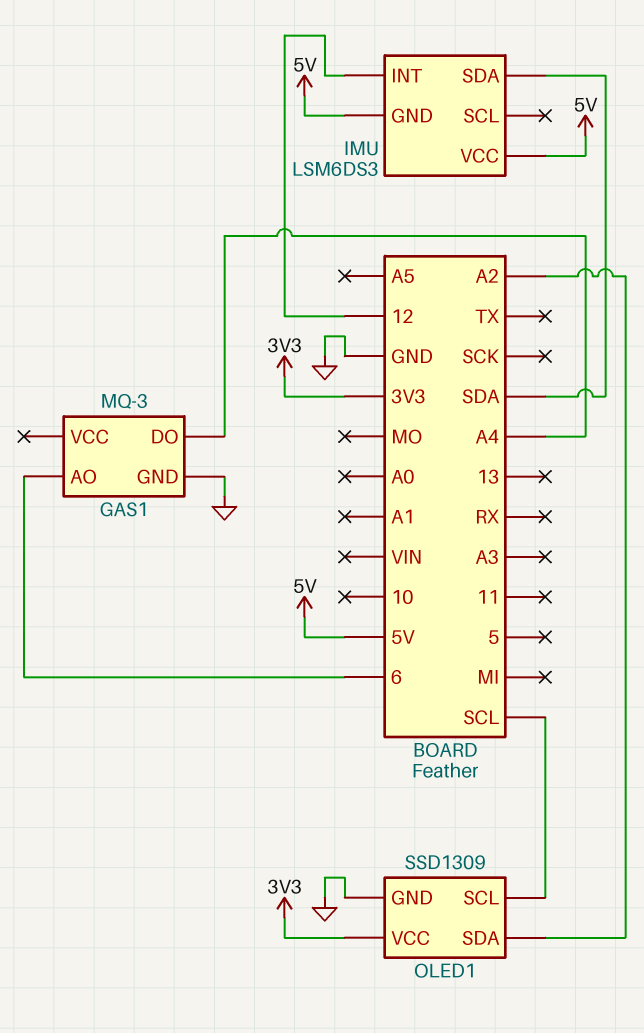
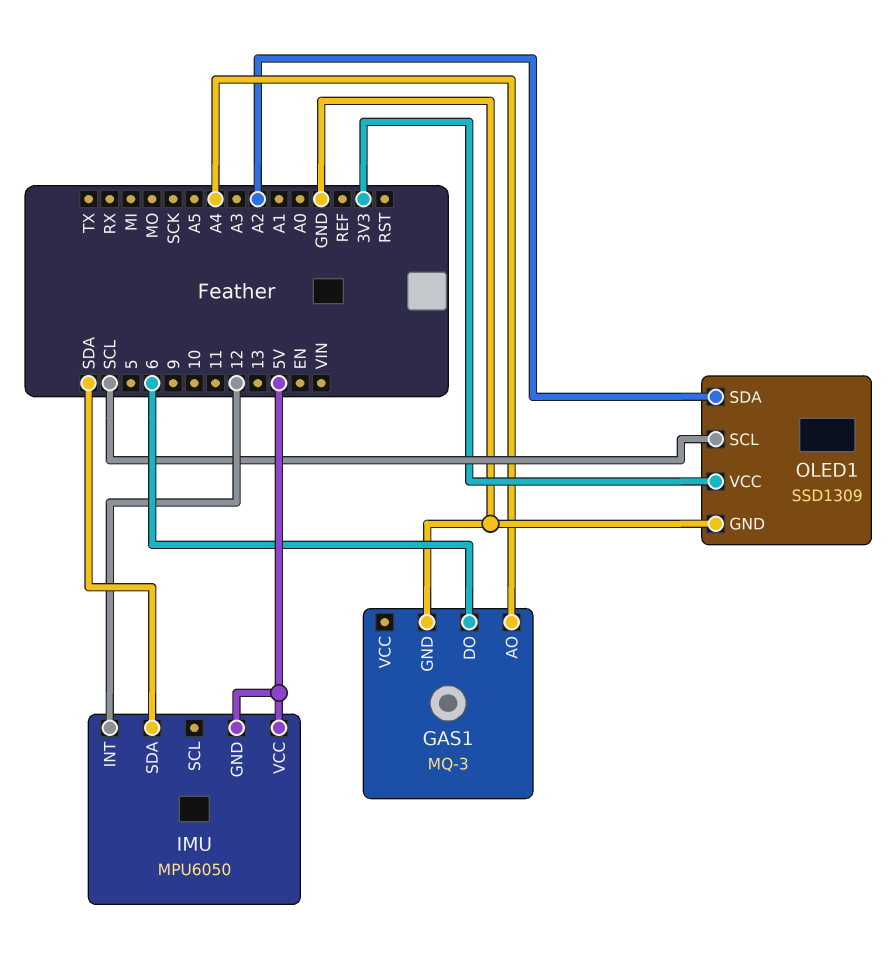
GAS1 pin AO: 6 -> A4
GAS1 pin DO: A4 -> 6
IMU: LSM6DS3 -> MPU6050

